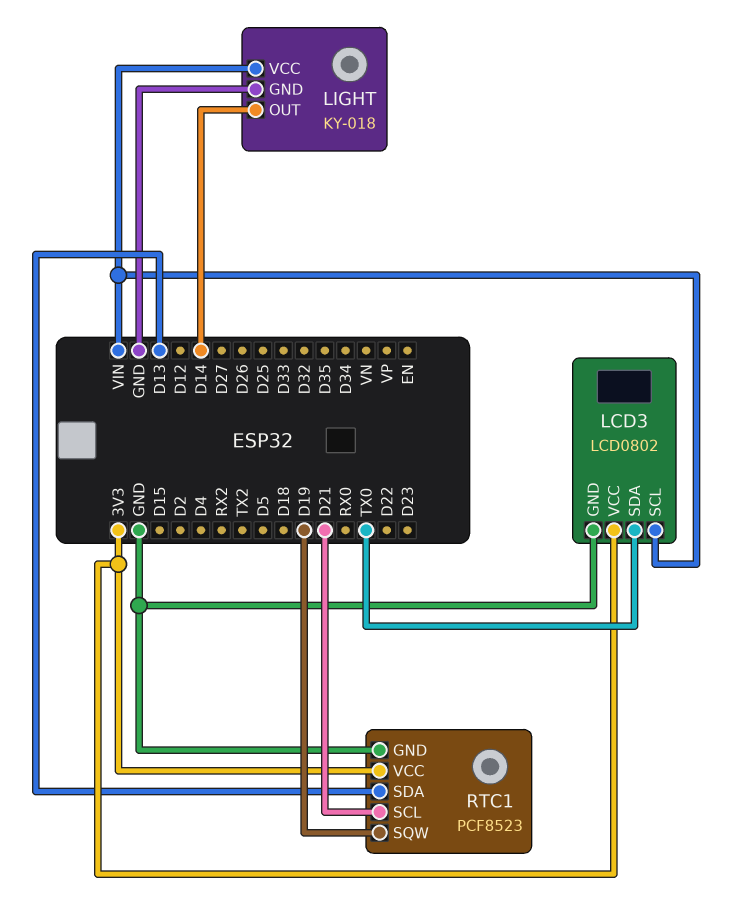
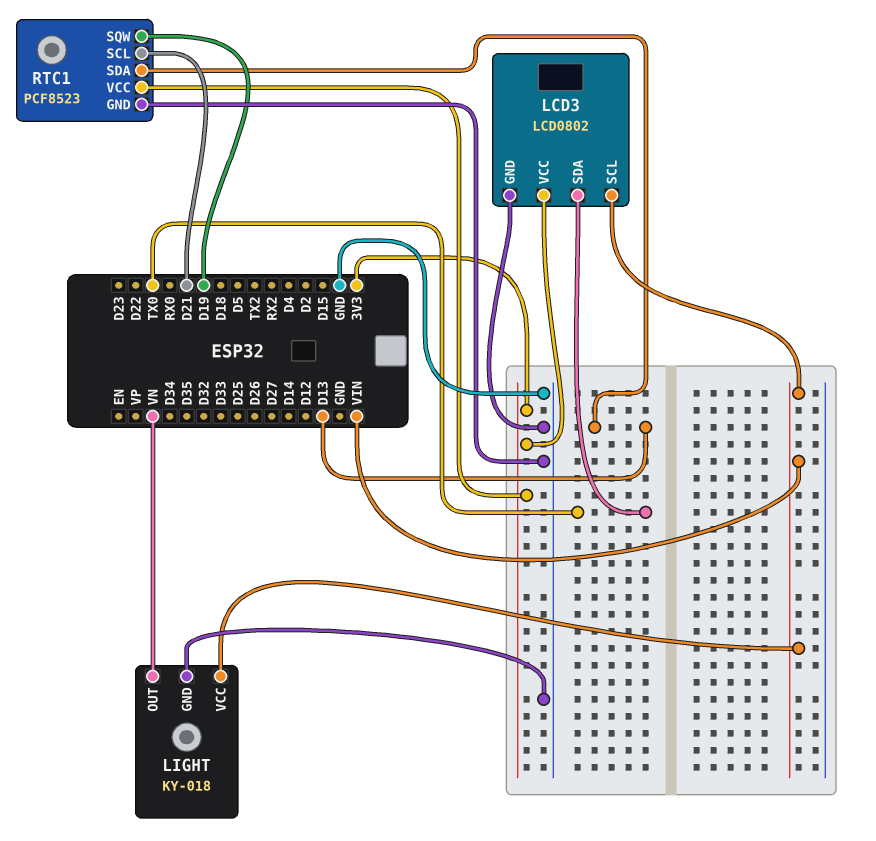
LIGHT pin OUT: D14 -> VN

